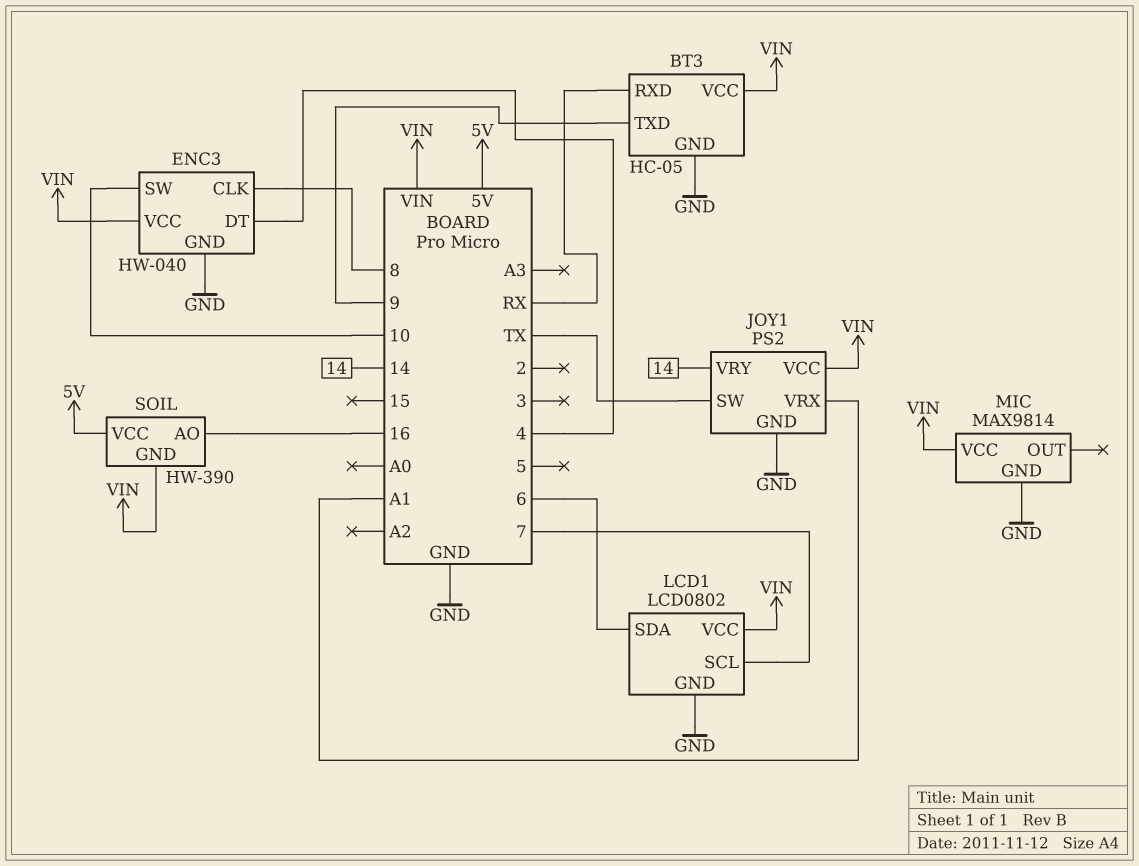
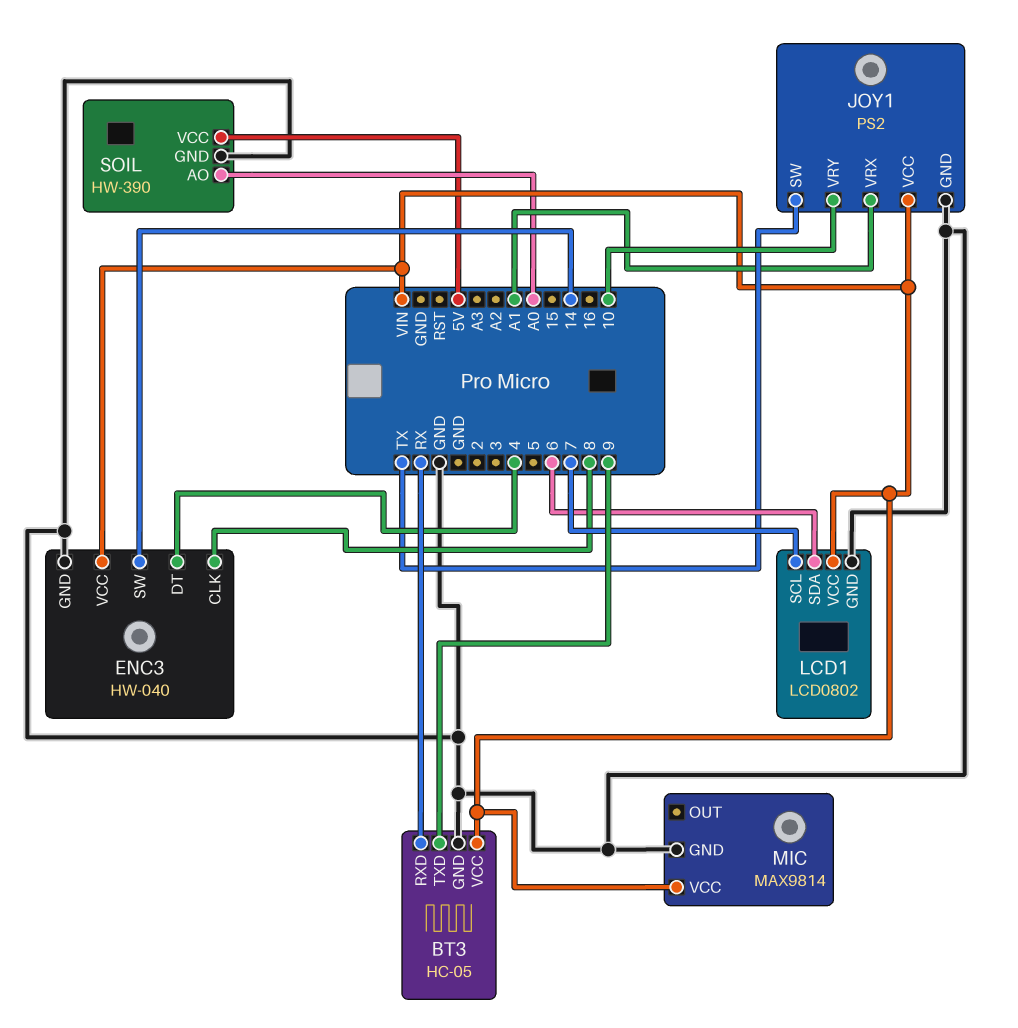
ENC3 pin SW: 10 -> 14
JOY1 pin VRY: 14 -> 10
SOIL pin AO: 16 -> A0
SOIL pin GND: VIN -> GND

